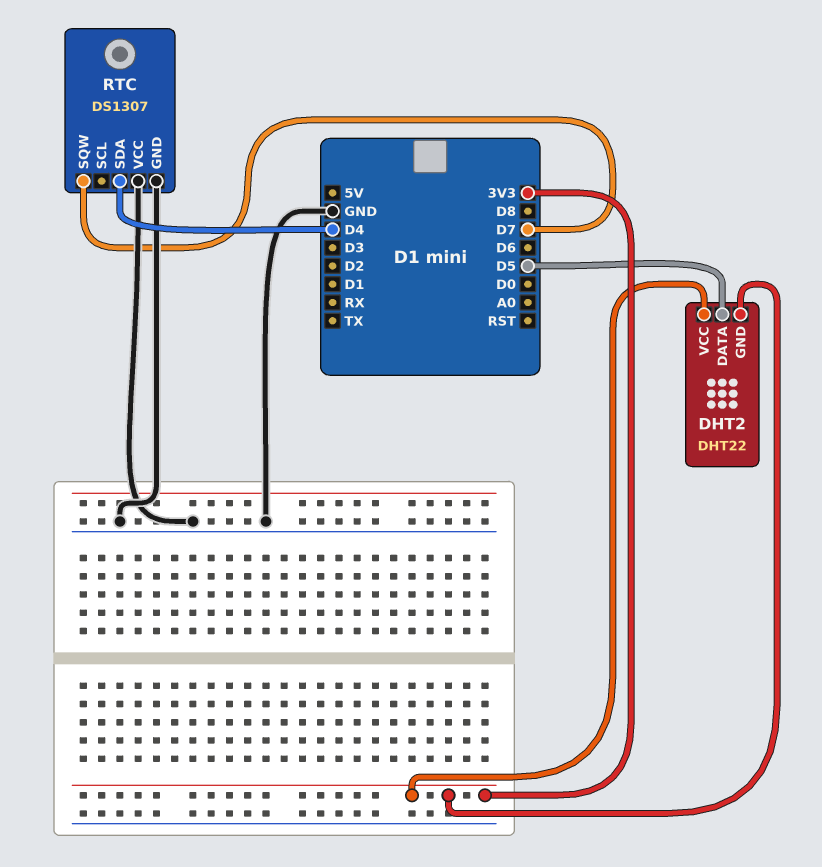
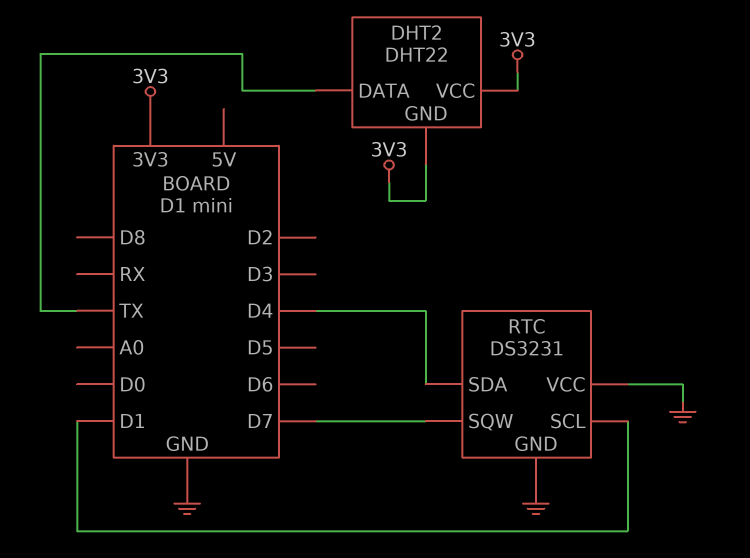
DHT2 pin DATA: D5 -> TX
RTC: DS1307 -> DS3231
RTC pin SCL: none -> D1

